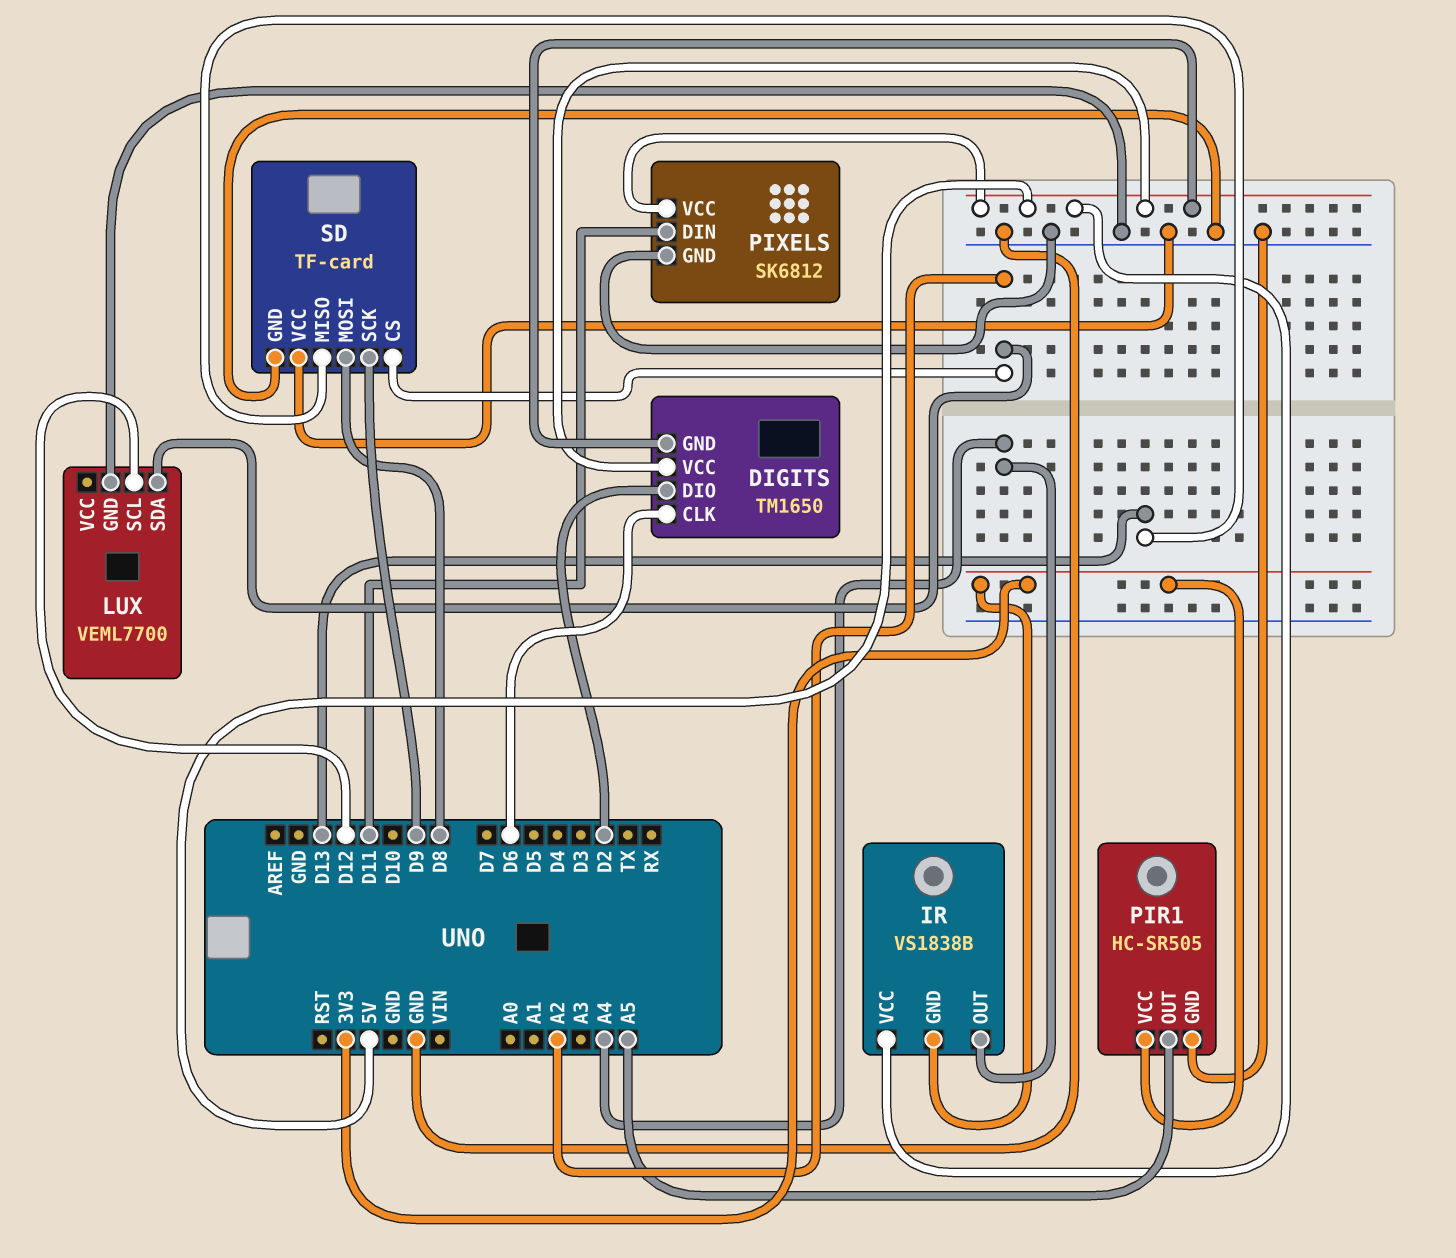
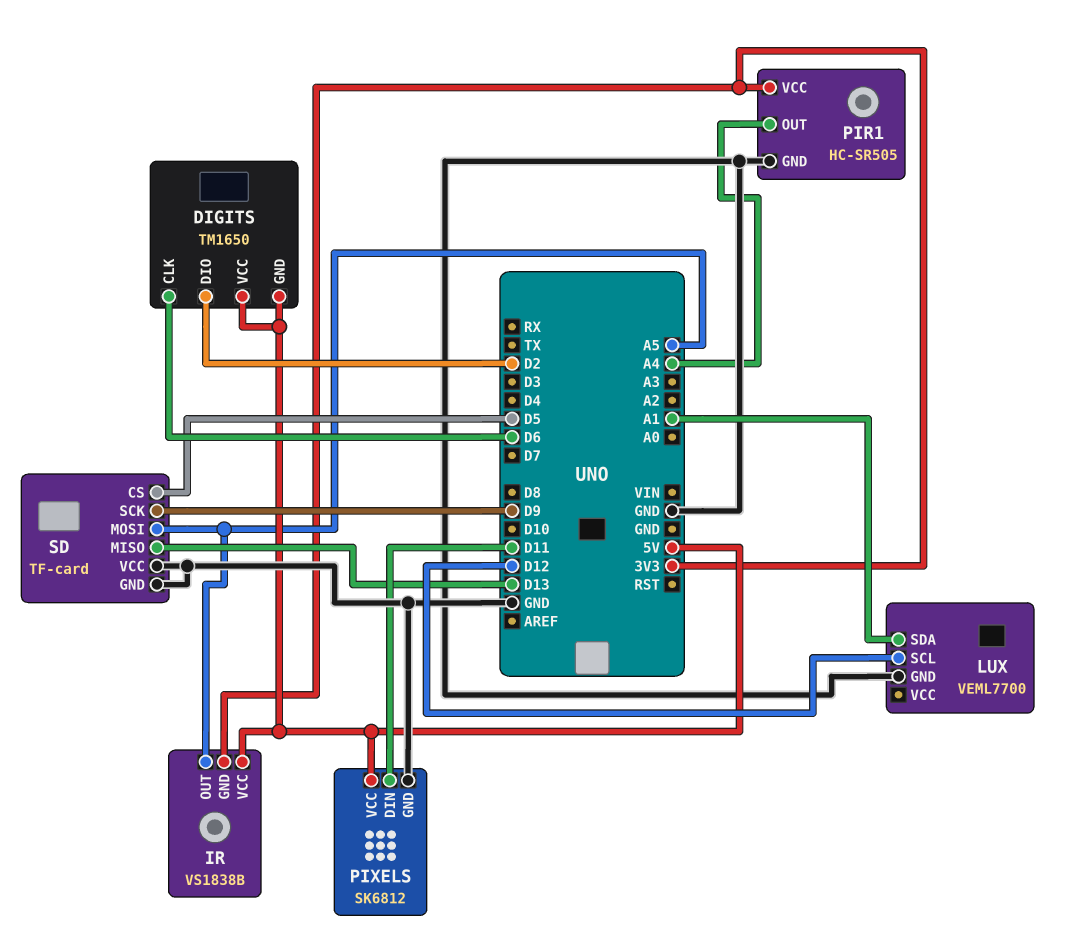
IR pin OUT: A4 -> A5
LUX pin SDA: A2 -> A1
PIR1 pin OUT: A5 -> A4
SD pin CS: A2 -> D5
SD pin MOSI: D8 -> A5

